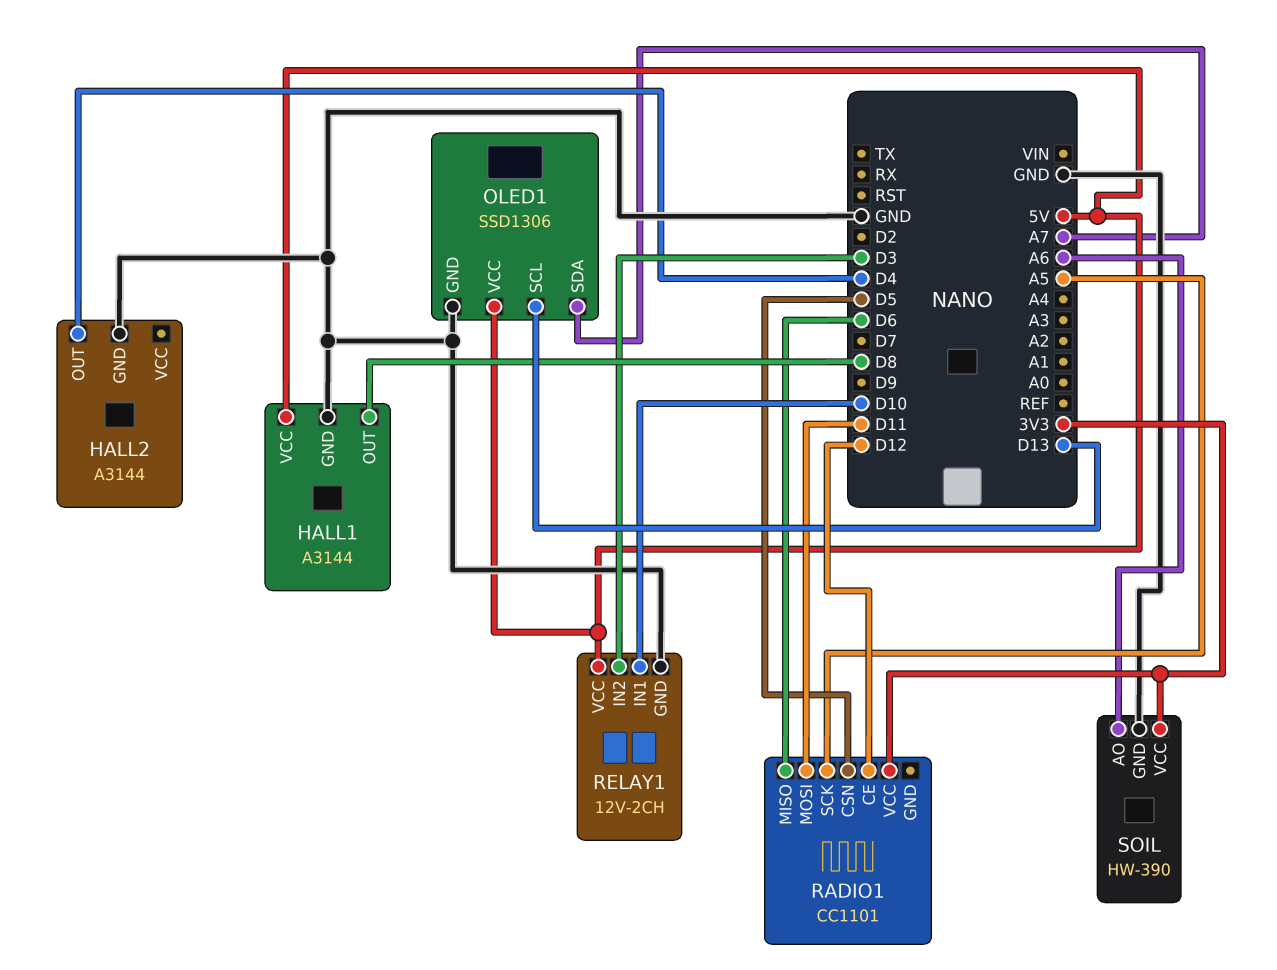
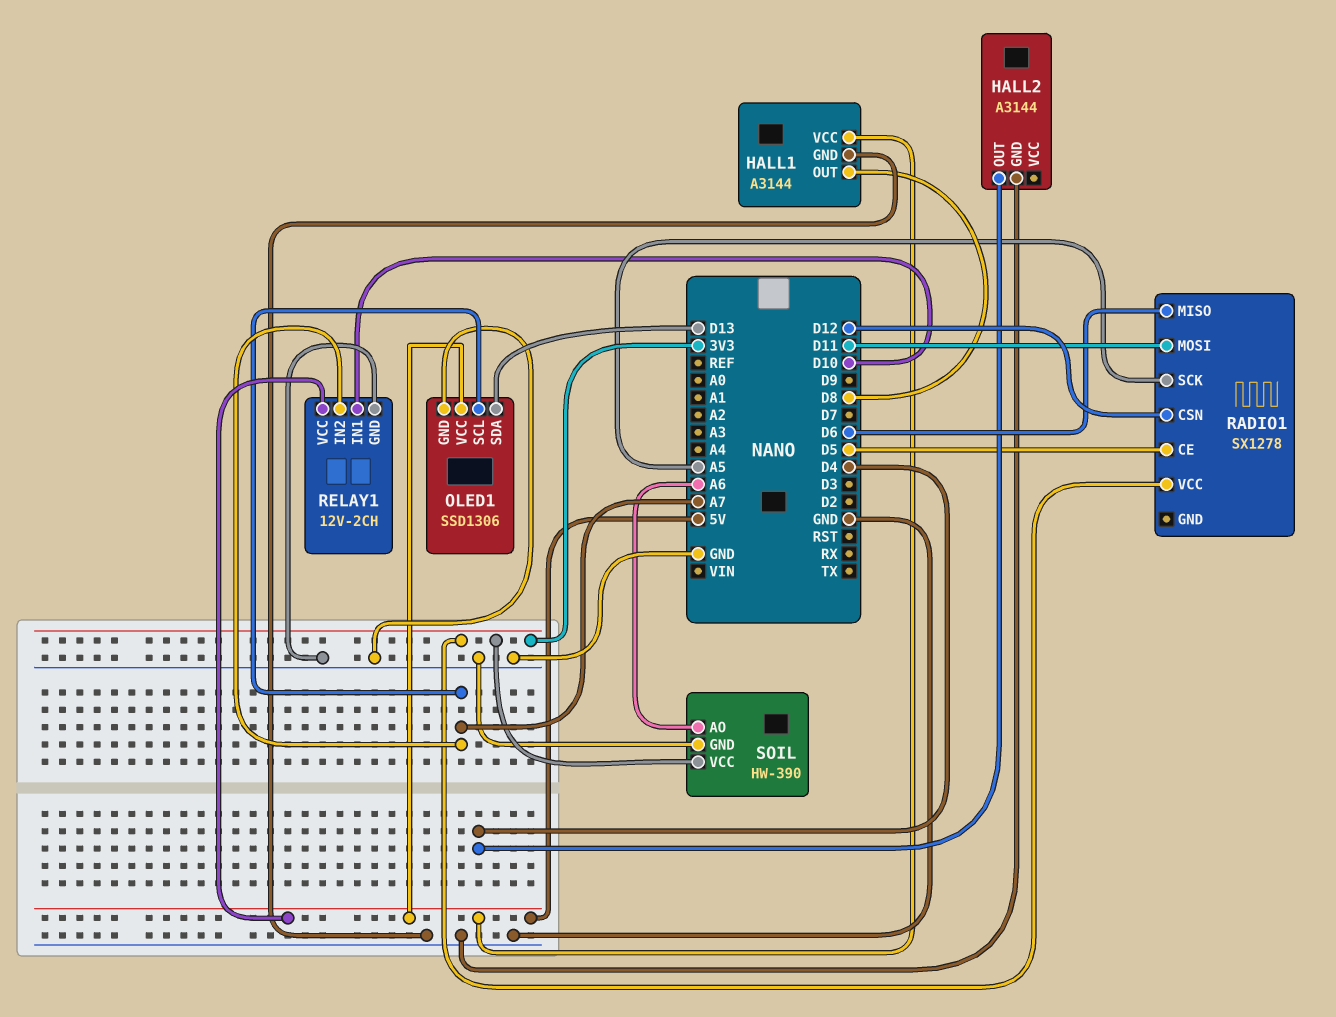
OLED1 pin SCL: D13 -> A7
OLED1 pin SDA: A7 -> D13
RADIO1: CC1101 -> SX1278
RADIO1 pin CE: D12 -> D5
RADIO1 pin CSN: D5 -> D12
RELAY1 pin IN2: D3 -> A7

